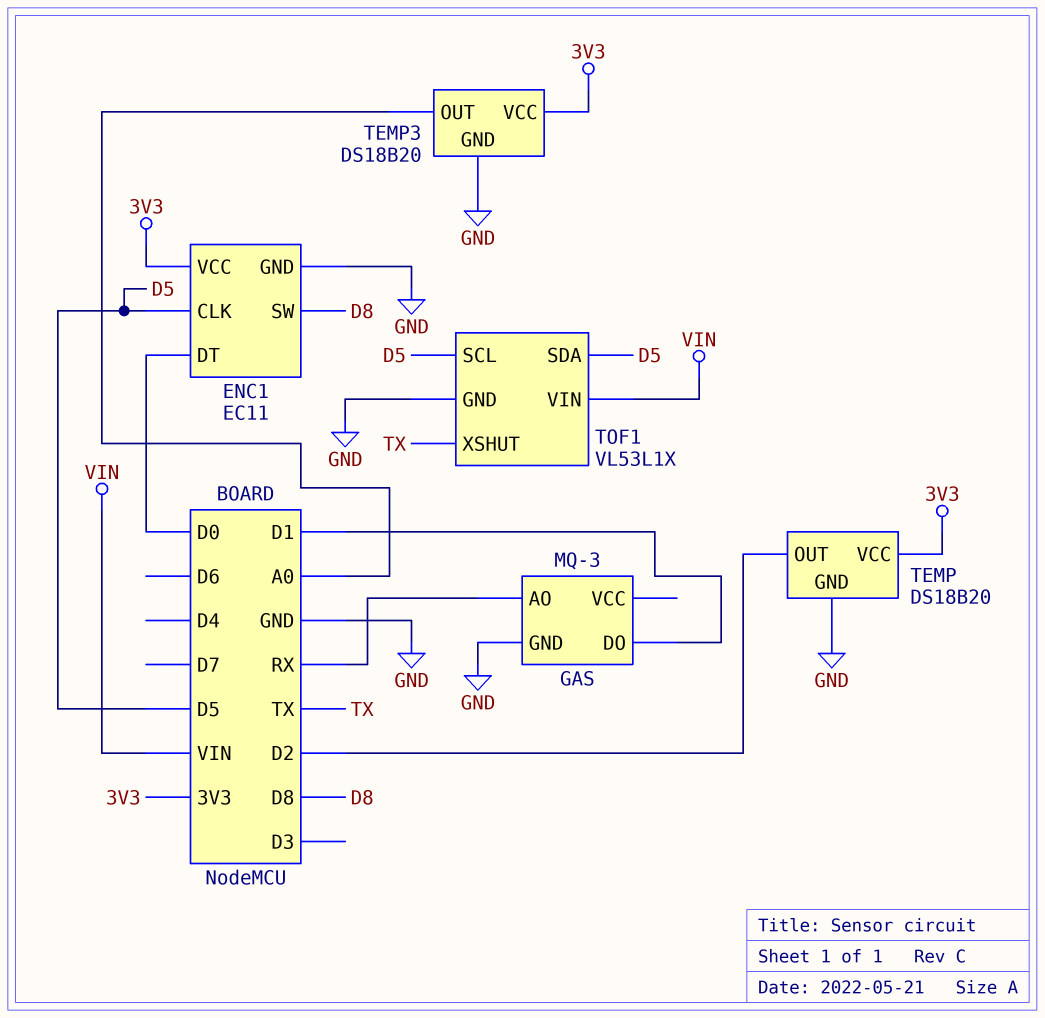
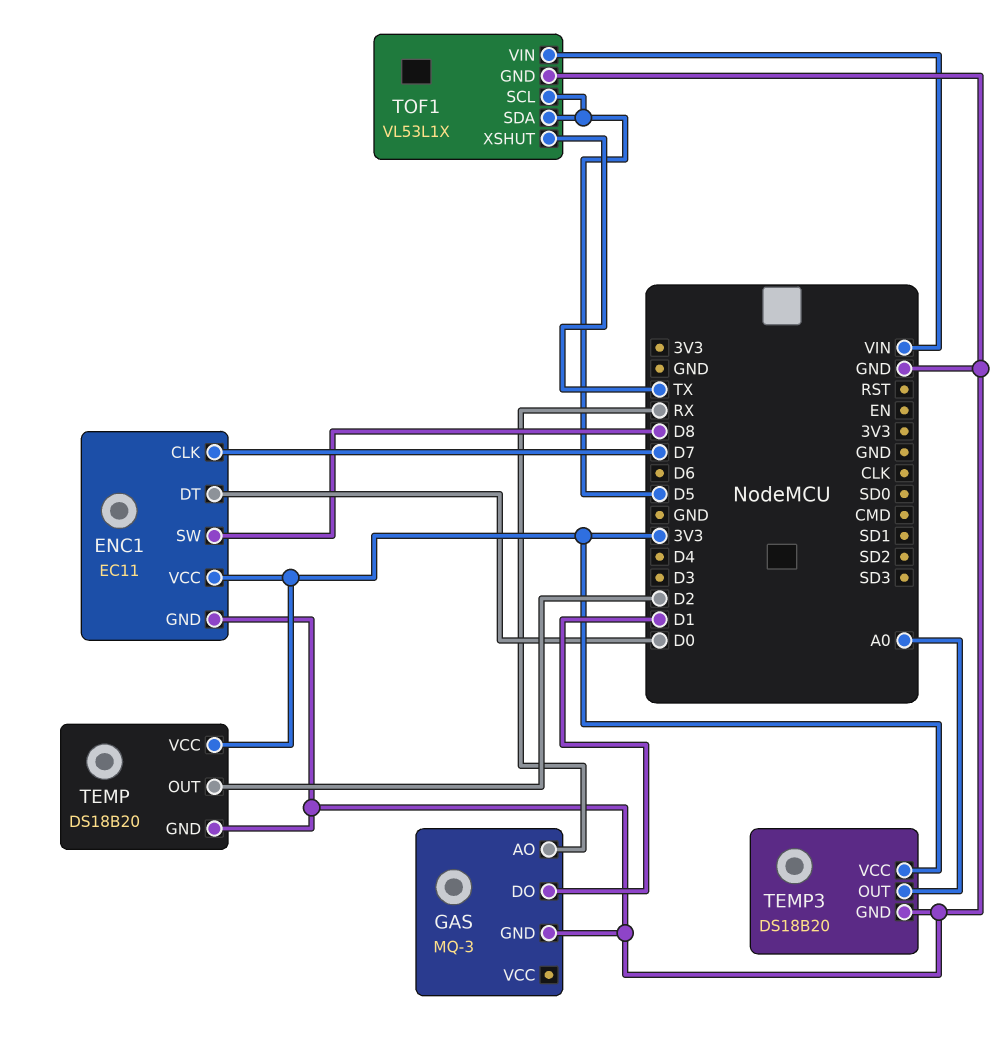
ENC1 pin CLK: D5 -> D7

